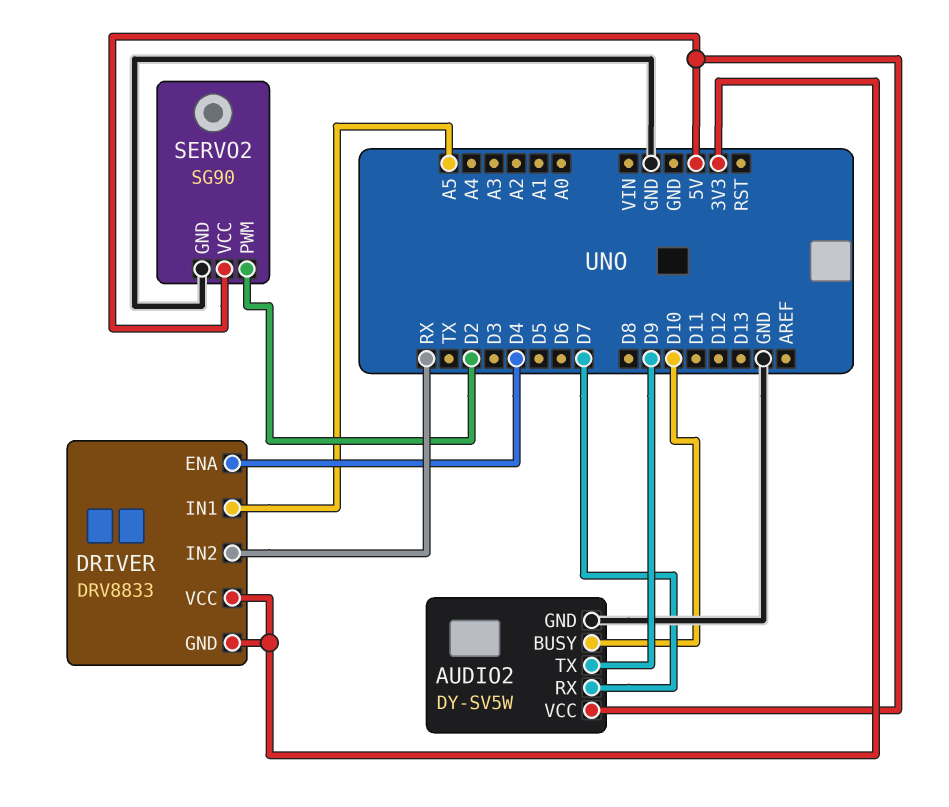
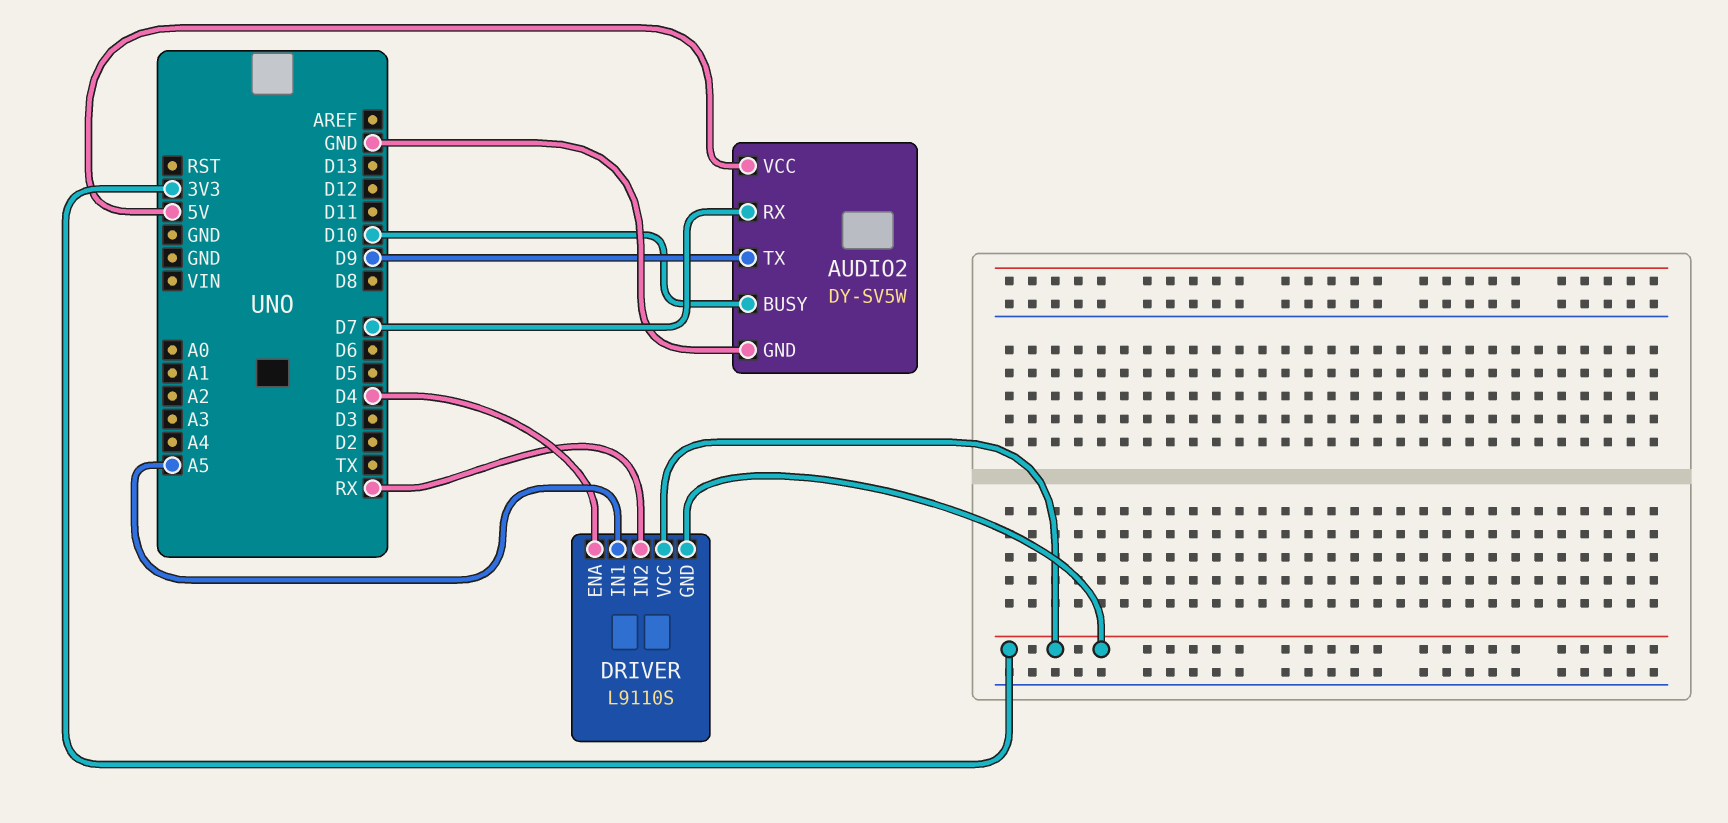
DRIVER: DRV8833 -> L9110S
SERVO2: SG90 -> none
SERVO2 pin GND: GND -> none
SERVO2 pin PWM: D2 -> none
SERVO2 pin VCC: 5V -> none

